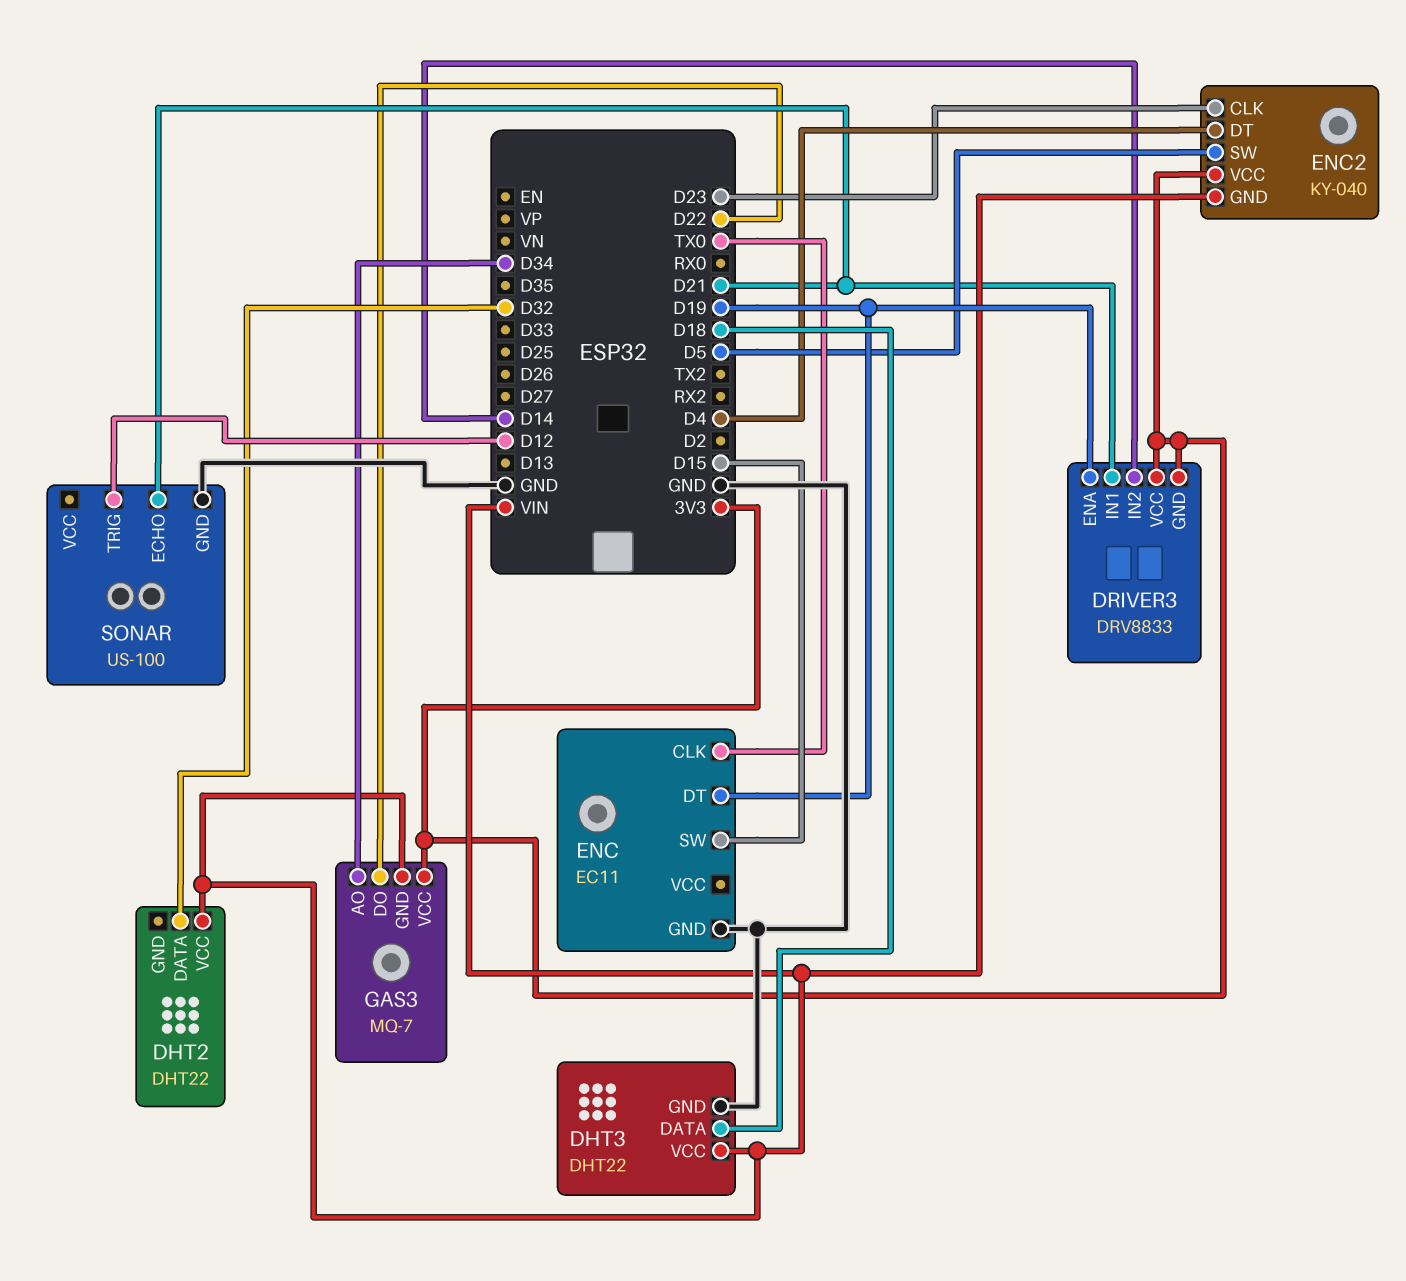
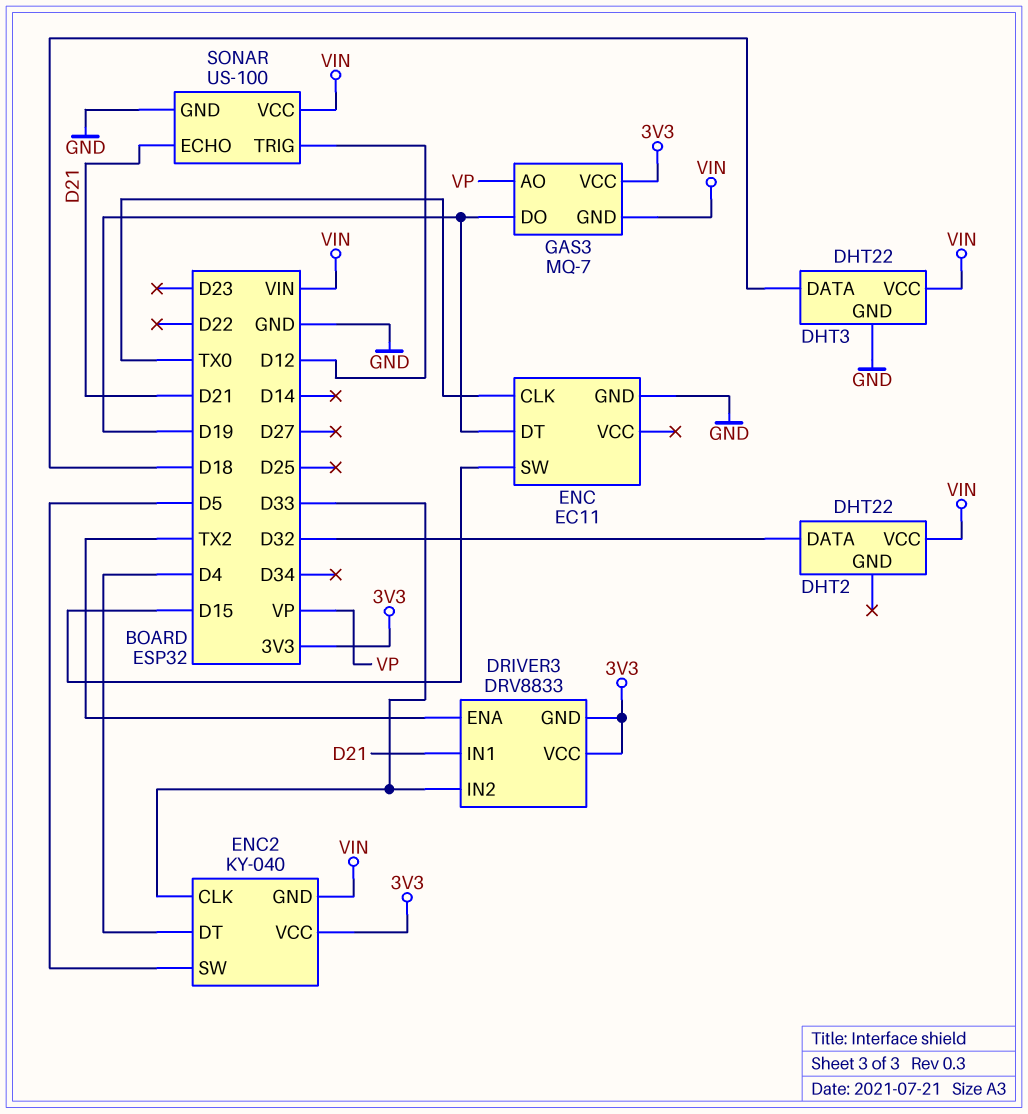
DRIVER3 pin ENA: D19 -> TX2
DRIVER3 pin IN2: D14 -> D33
ENC2 pin CLK: D23 -> D33
GAS3 pin AO: D34 -> VP
GAS3 pin DO: D22 -> D19
SONAR pin VCC: none -> VIN

